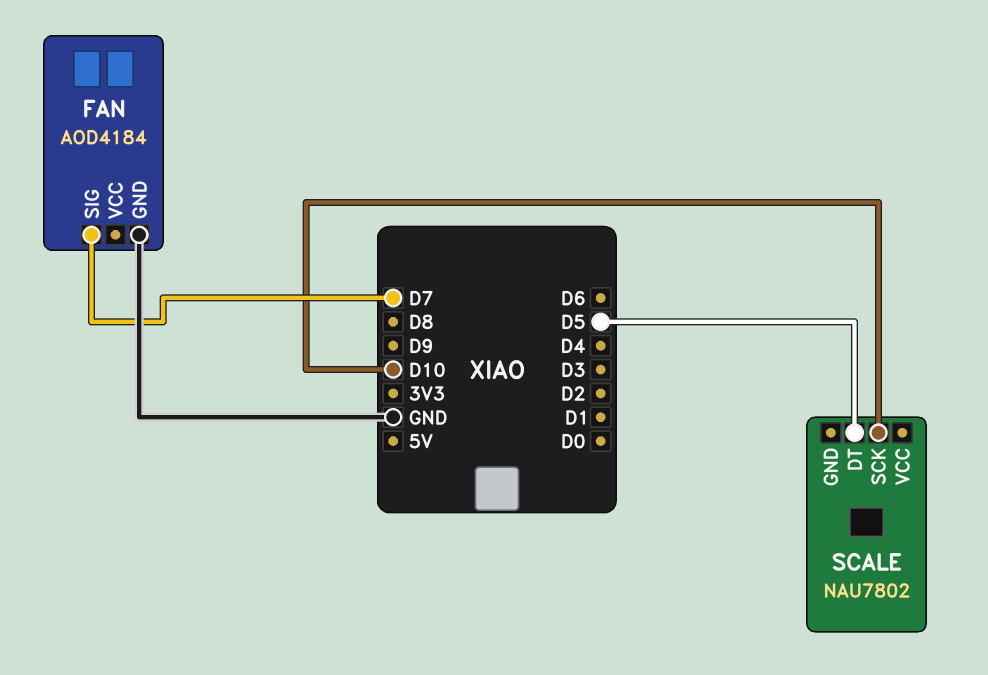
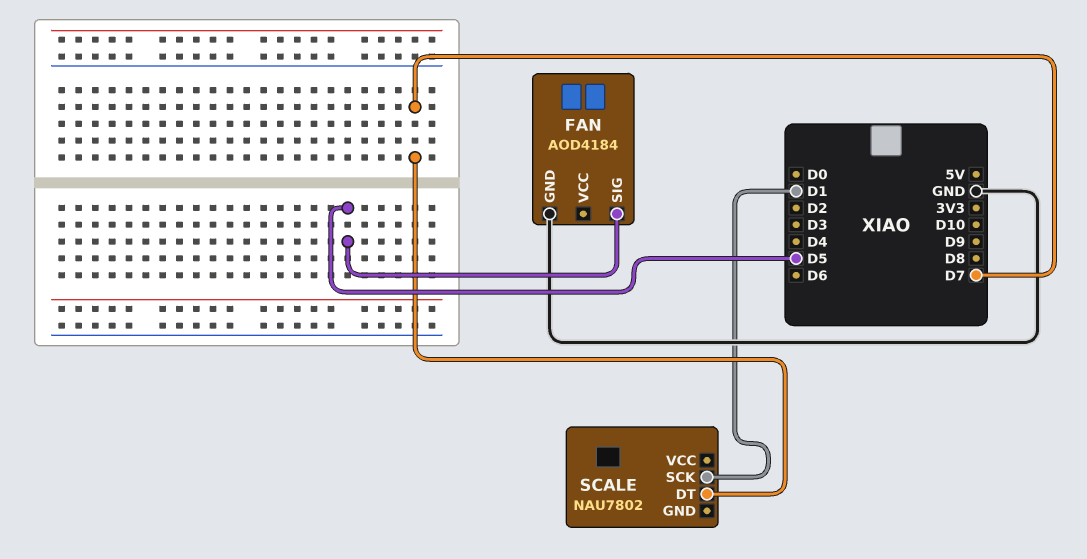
FAN pin SIG: D7 -> D5
SCALE pin DT: D5 -> D7
SCALE pin SCK: D10 -> D1

